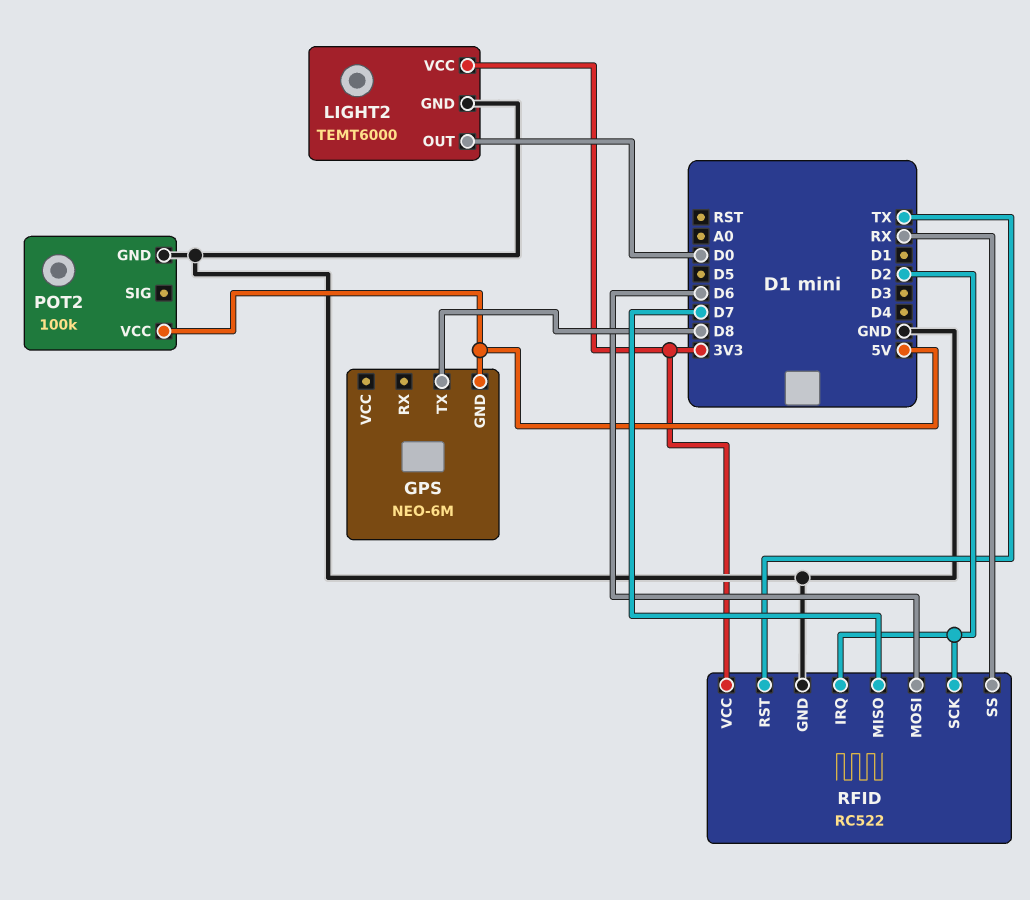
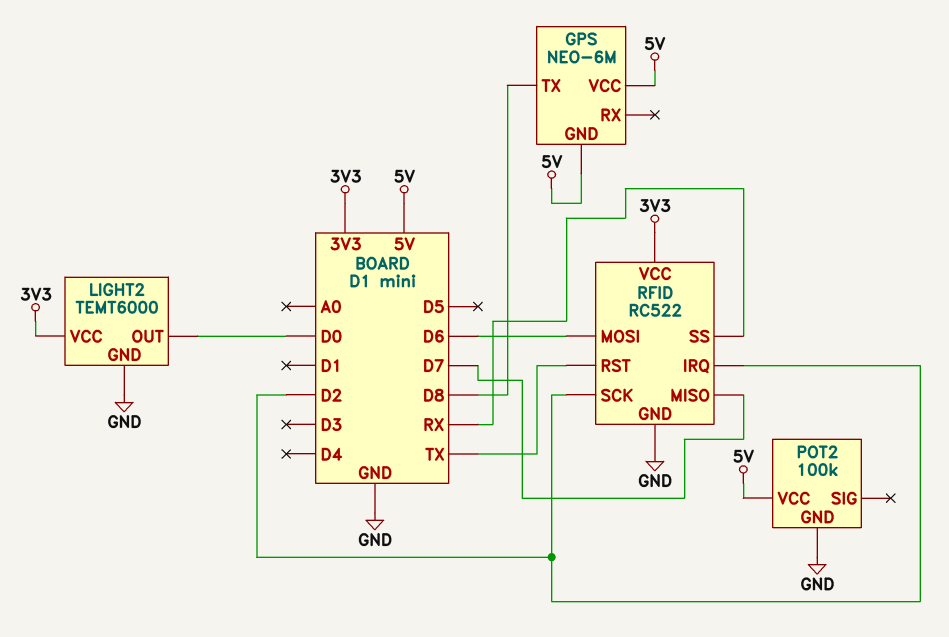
GPS pin VCC: none -> 5V

